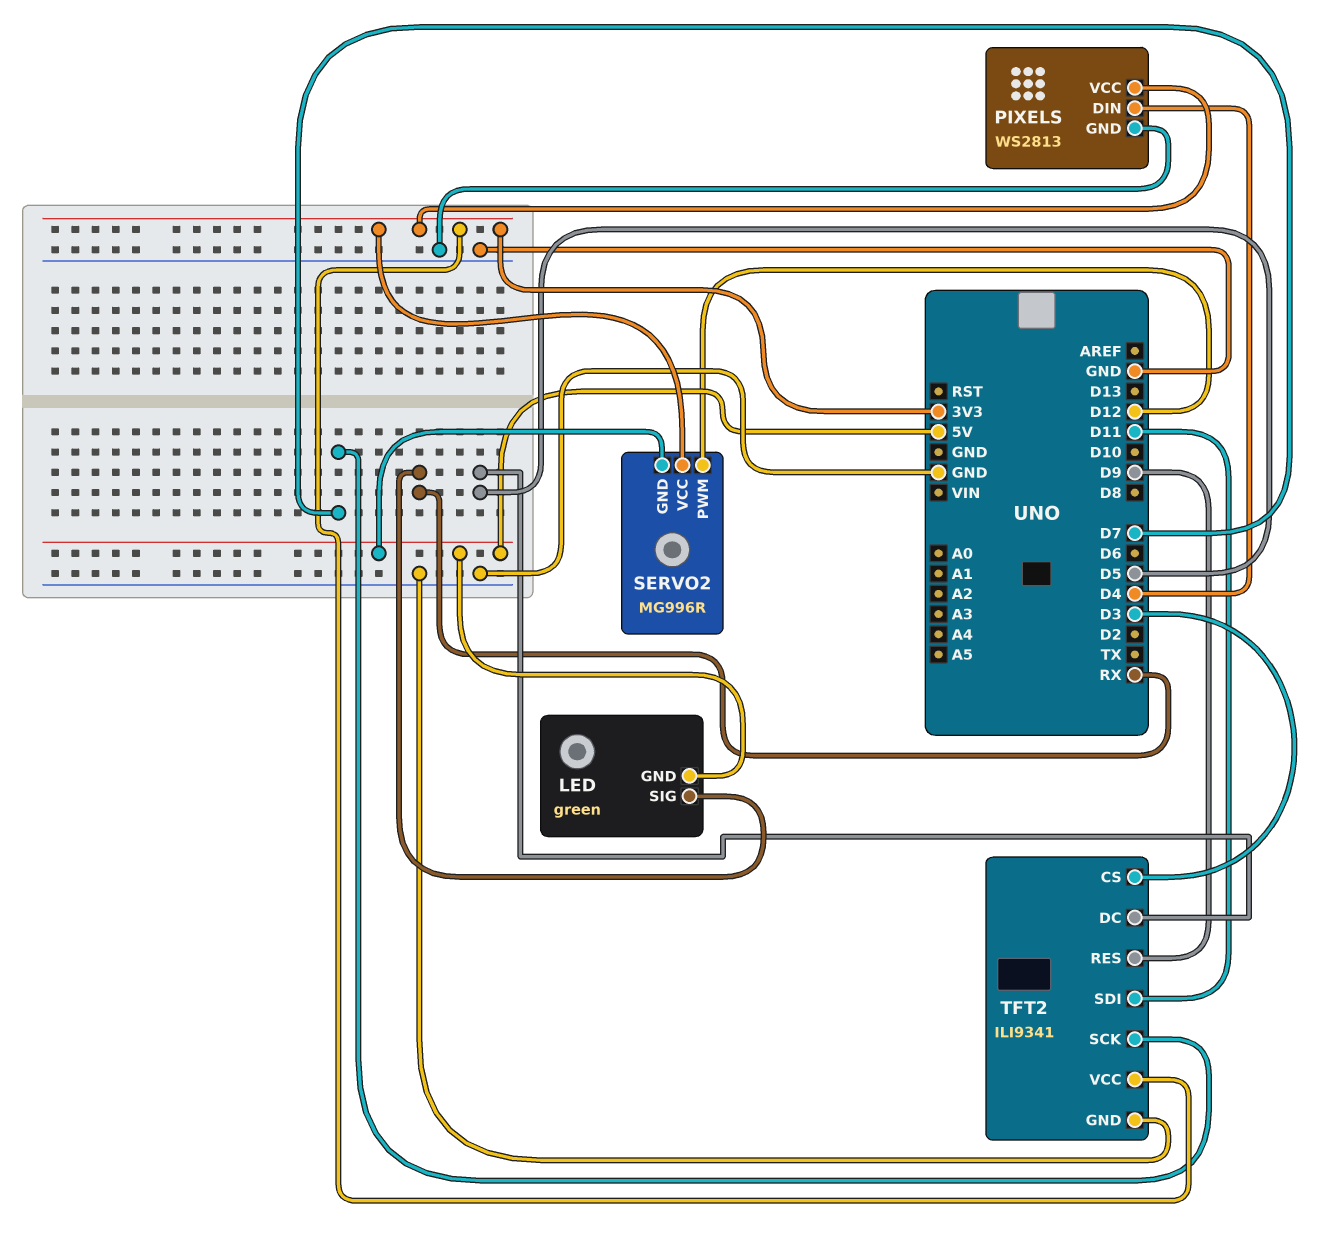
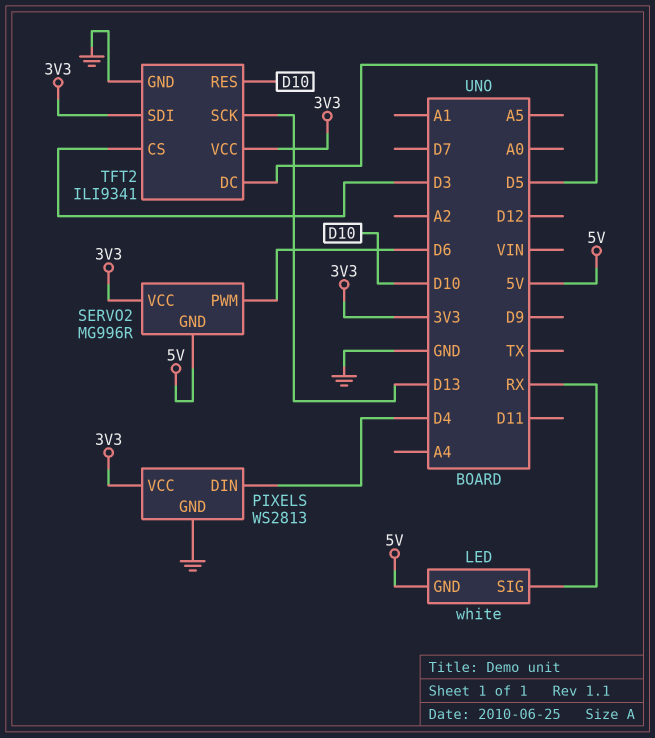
LED: green -> white
SERVO2 pin PWM: D12 -> D6
TFT2 pin RES: D9 -> D10
TFT2 pin SCK: D7 -> D13
TFT2 pin SDI: D11 -> 3V3

